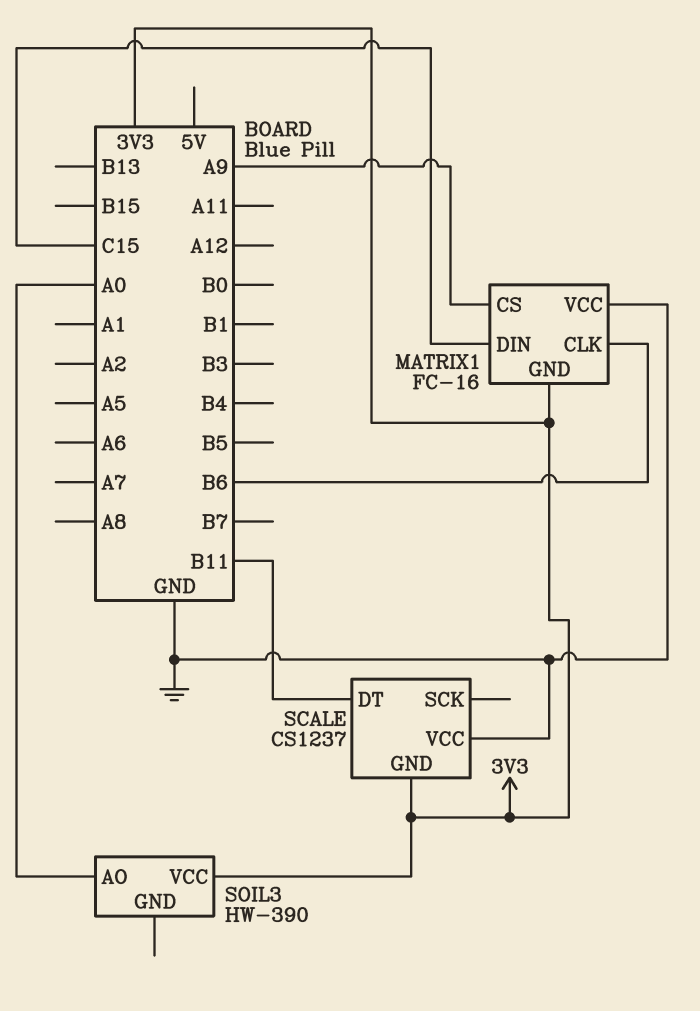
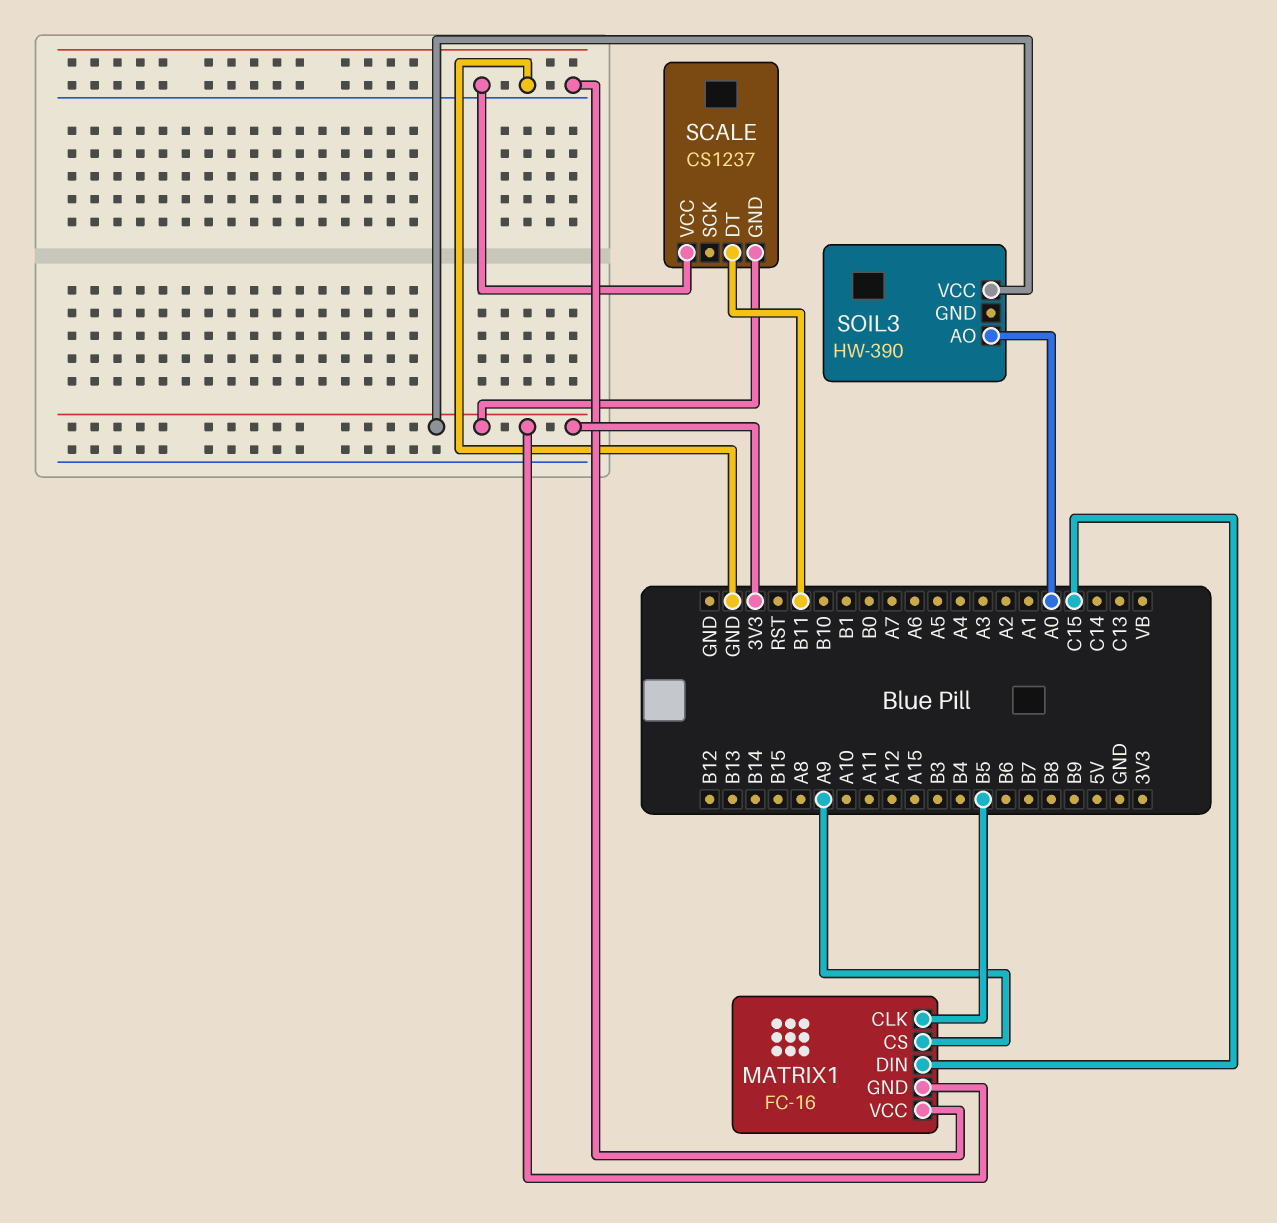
MATRIX1 pin CLK: B6 -> B5

